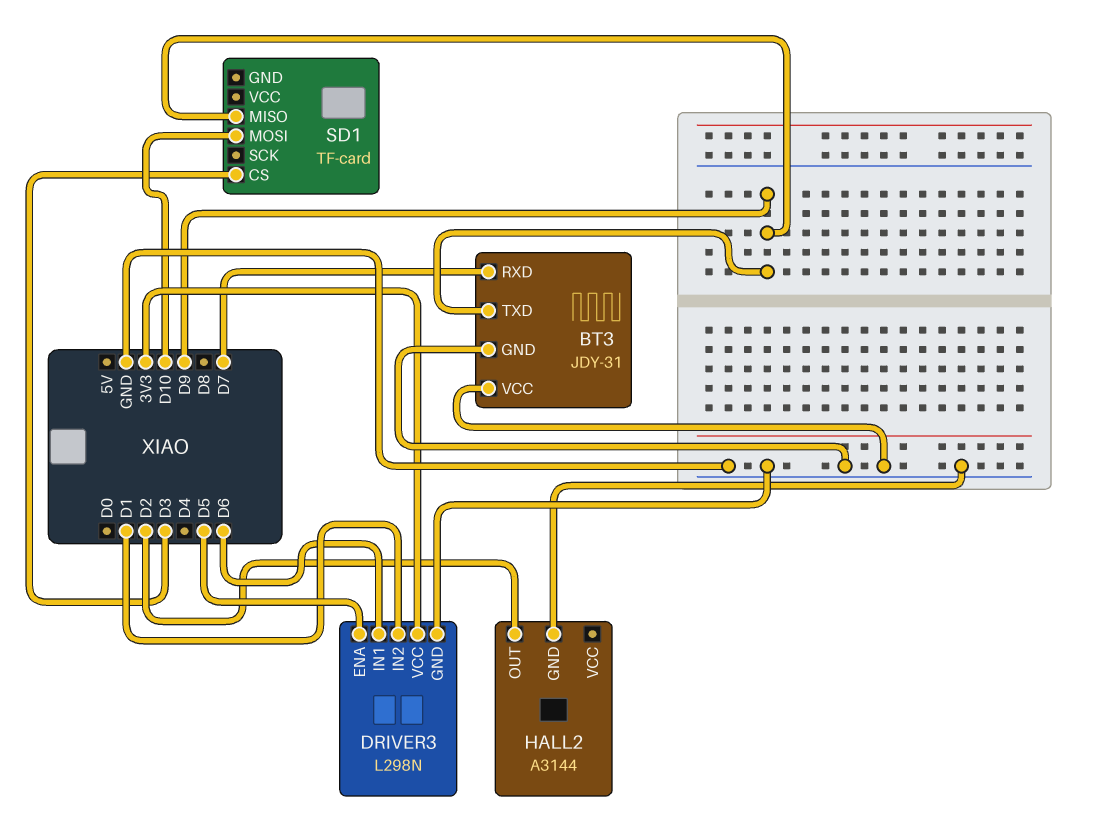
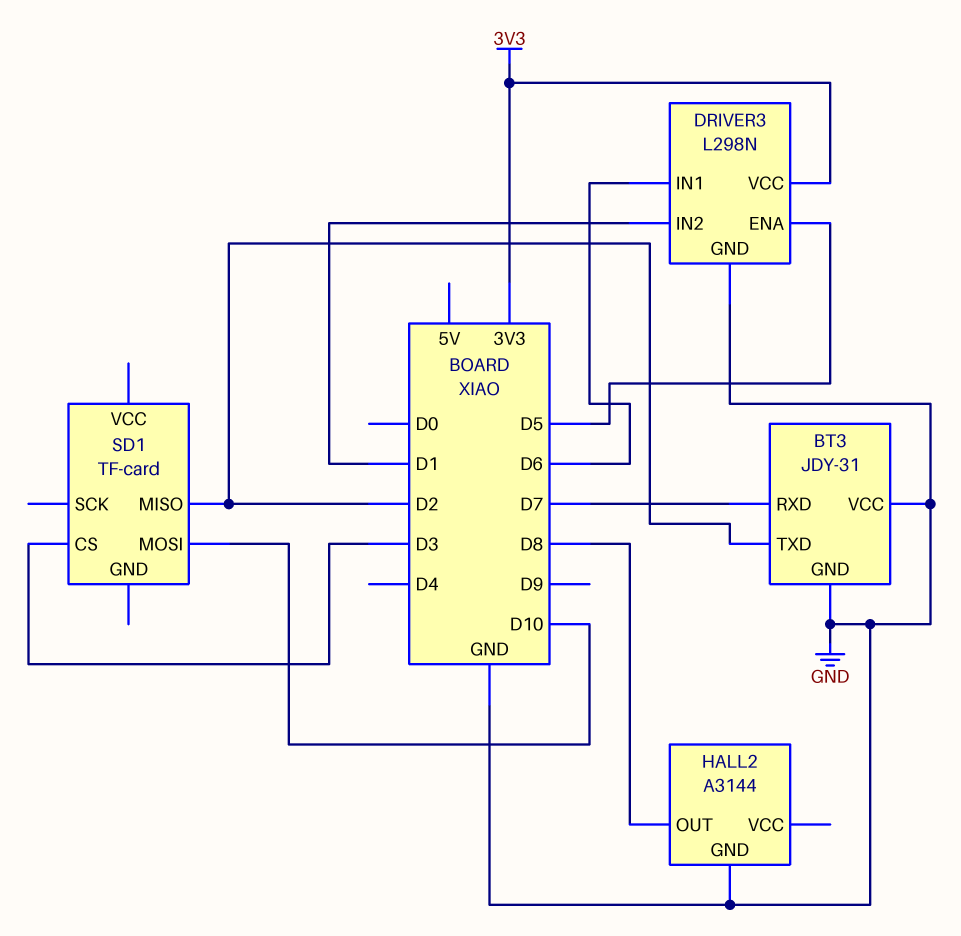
BT3 pin TXD: D9 -> D2
HALL2 pin OUT: D2 -> D8
SD1 pin MISO: D9 -> D2

